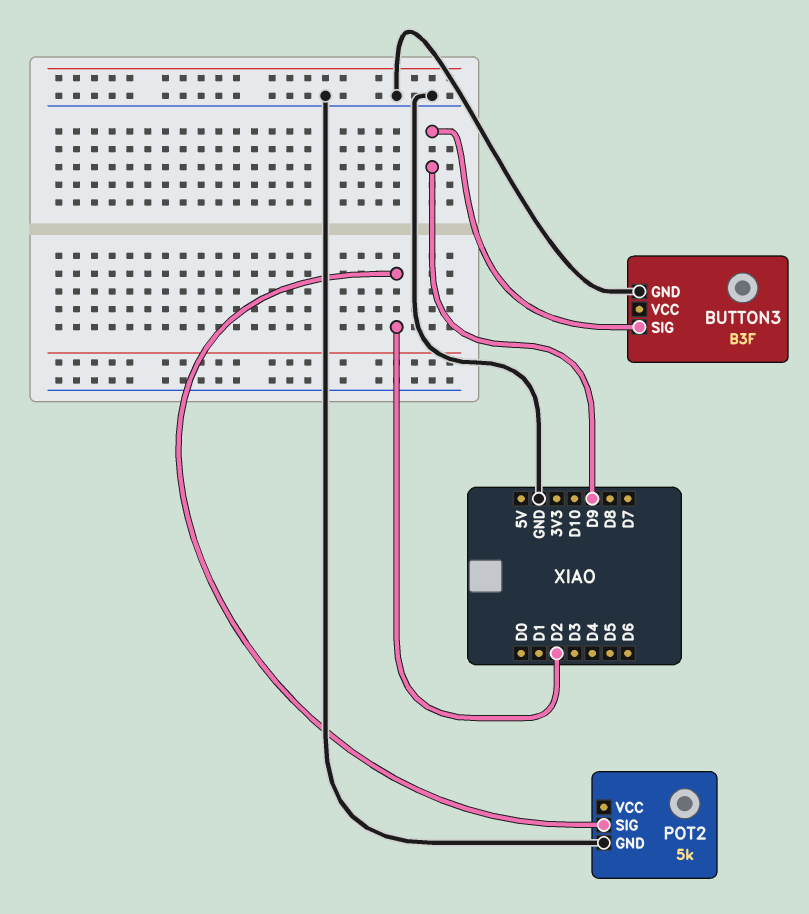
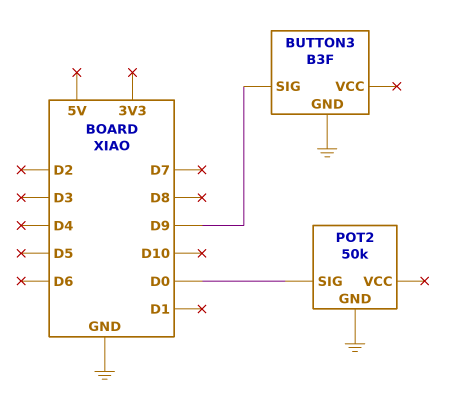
POT2: 5k -> 50k
POT2 pin SIG: D2 -> D0

